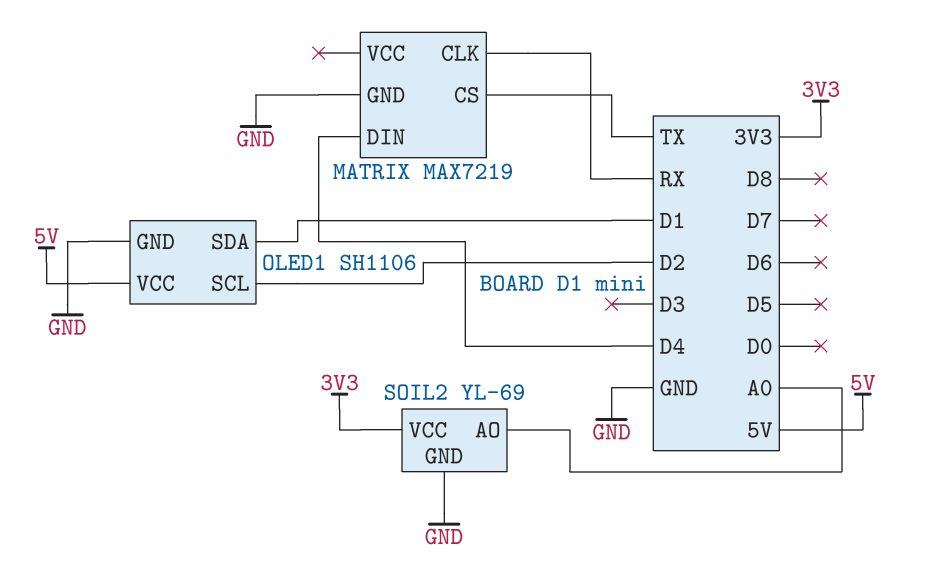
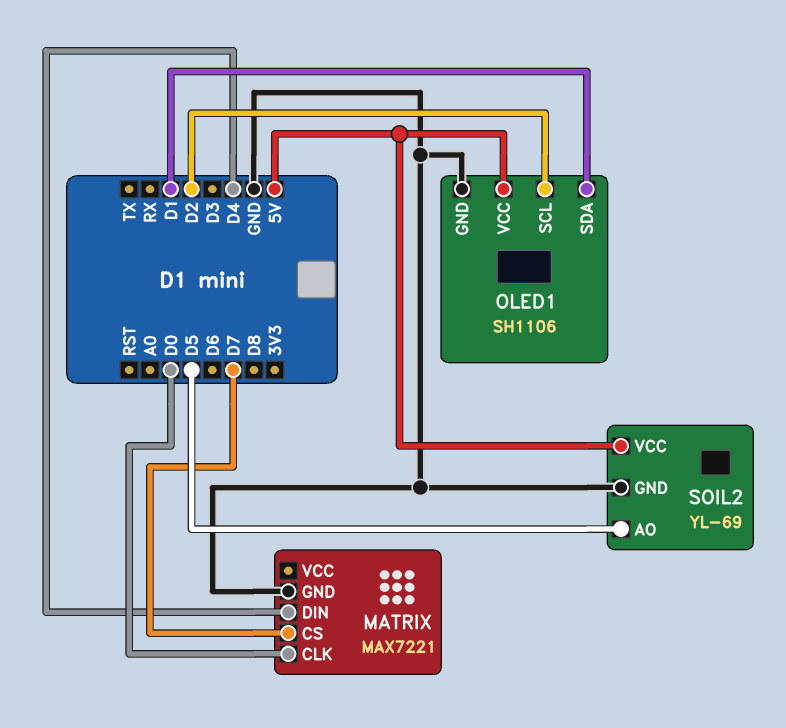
MATRIX: MAX7219 -> MAX7221
MATRIX pin CLK: RX -> D0
MATRIX pin CS: TX -> D7
SOIL2 pin AO: A0 -> D5
SOIL2 pin VCC: 3V3 -> 5V

